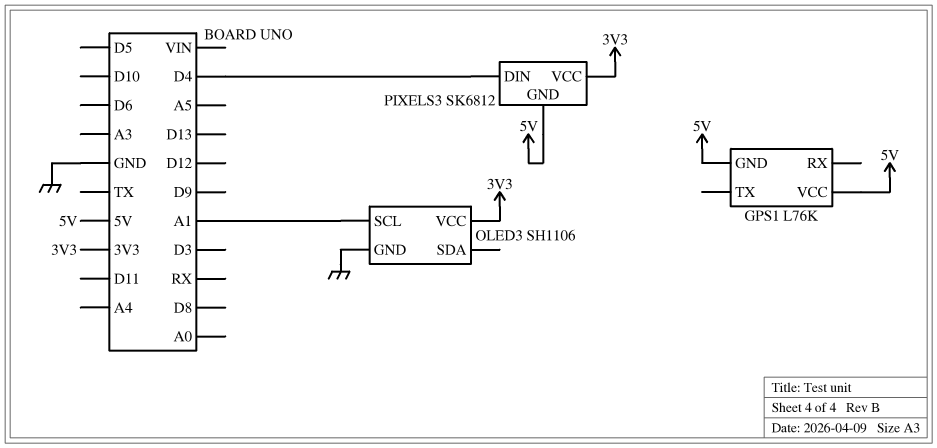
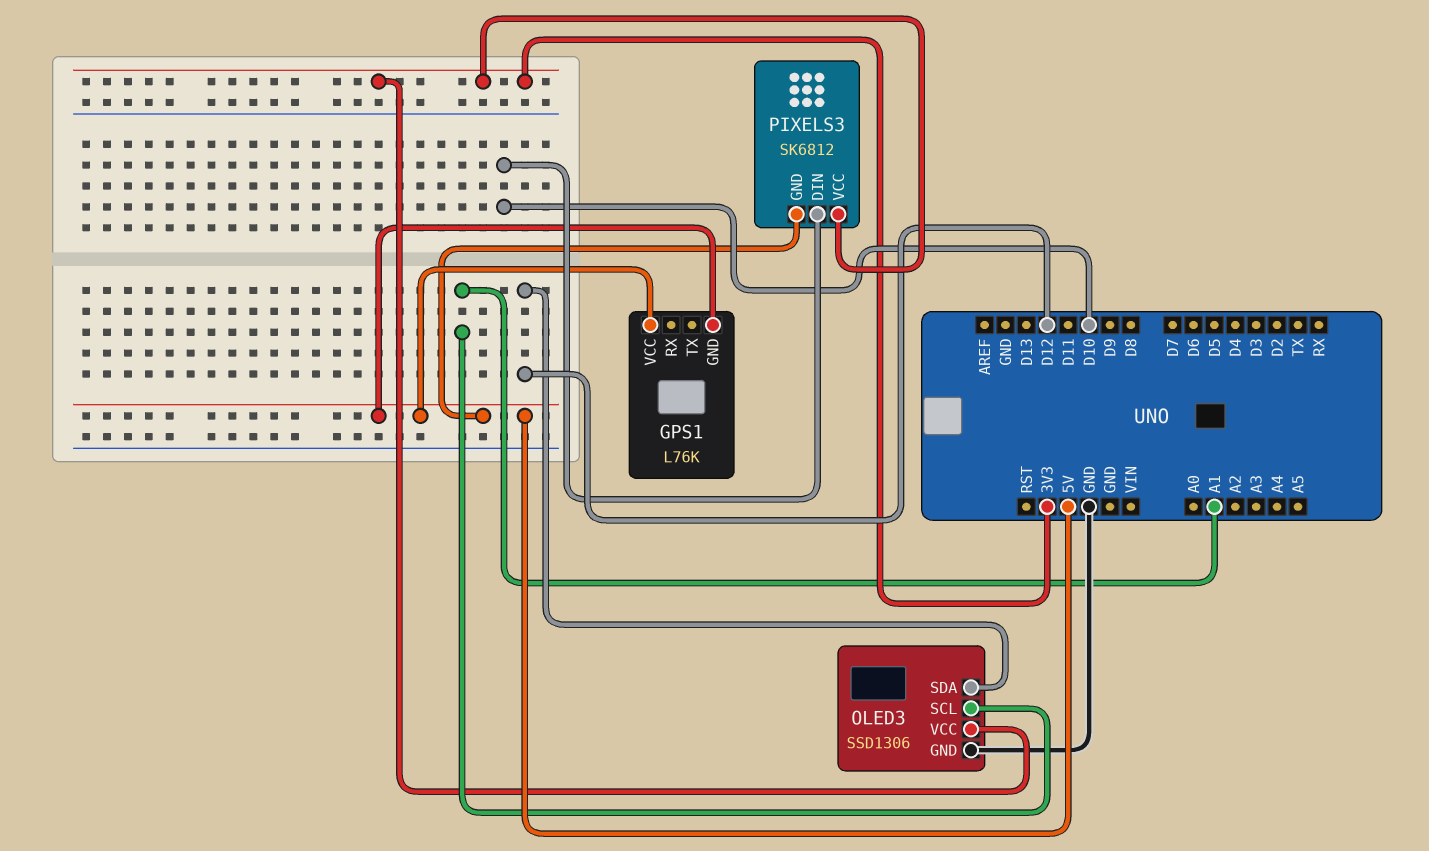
OLED3: SH1106 -> SSD1306
OLED3 pin SDA: none -> D12
PIXELS3 pin DIN: D4 -> D10

